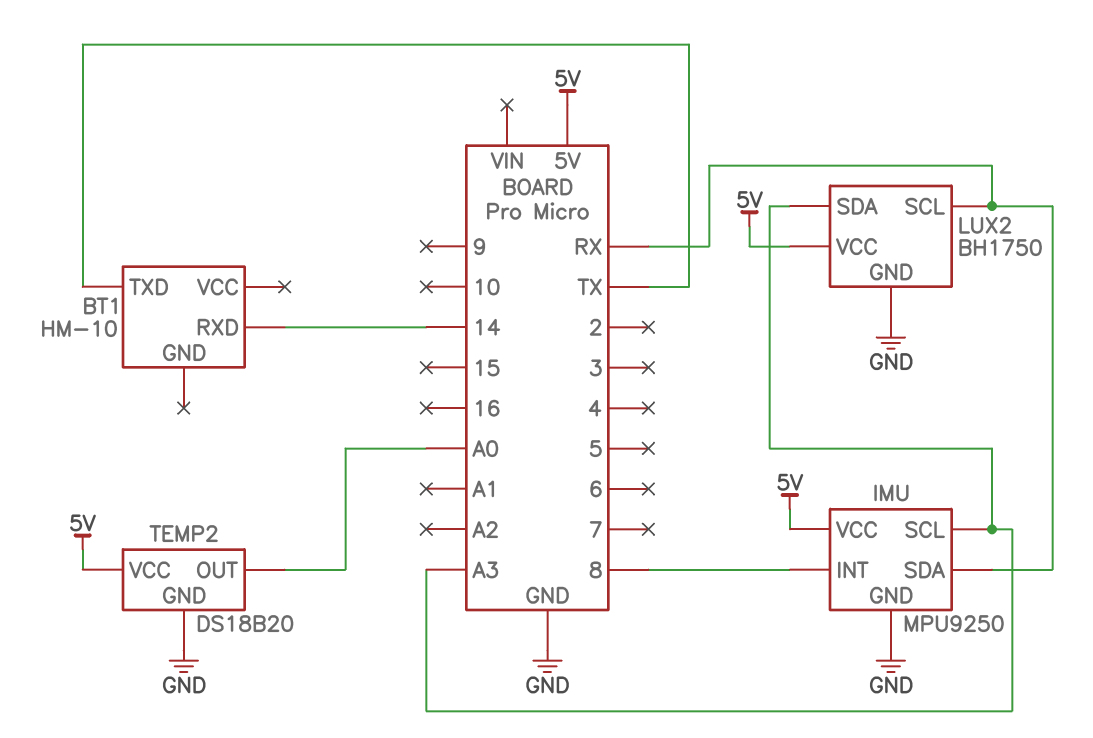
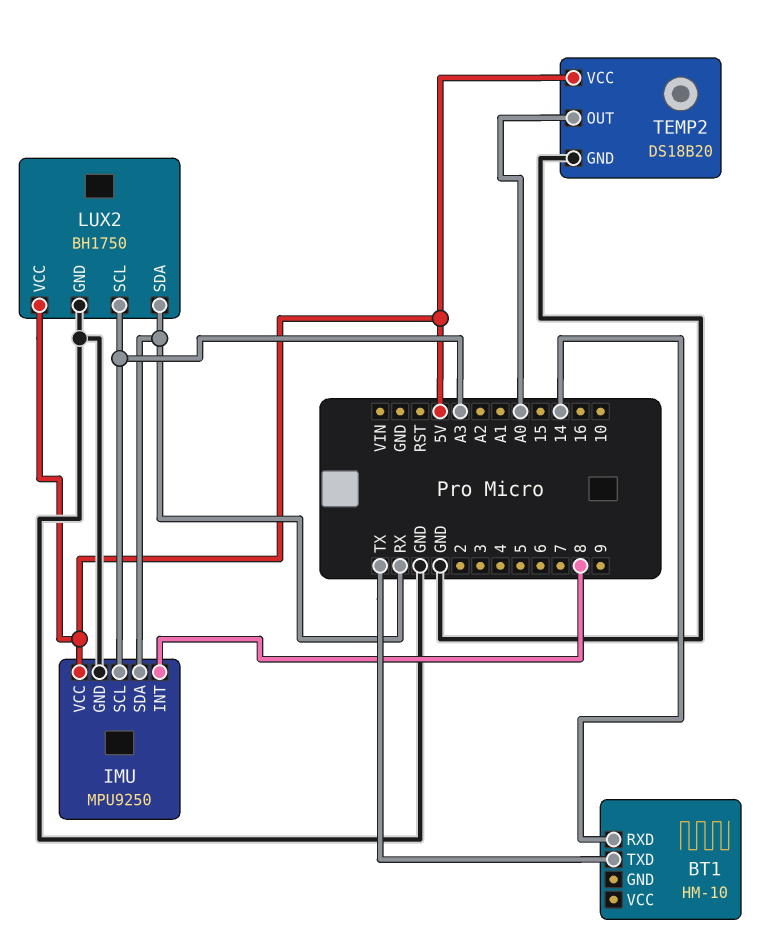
LUX2 pin SCL: RX -> A3
LUX2 pin SDA: A3 -> RX

